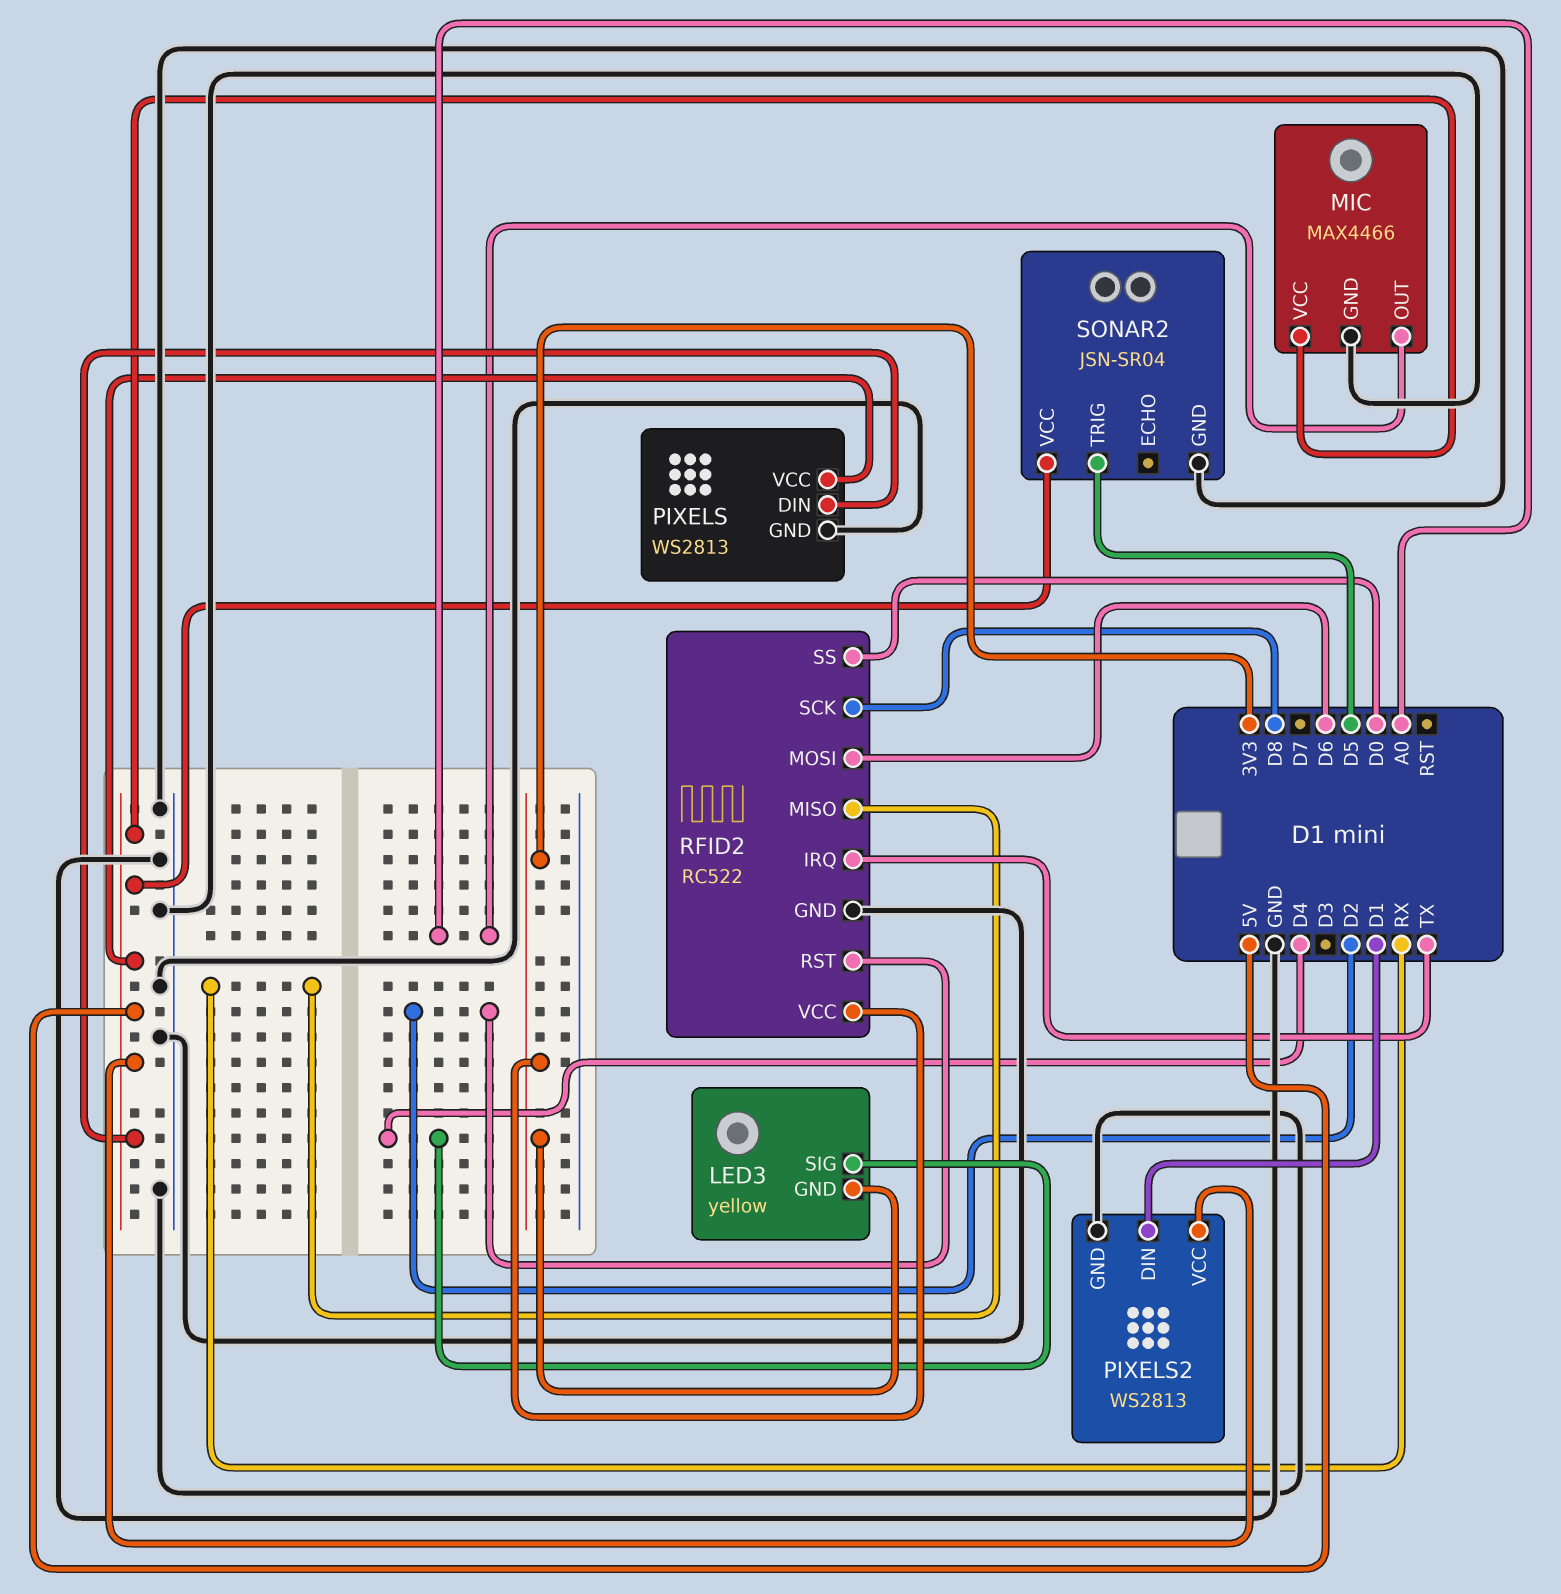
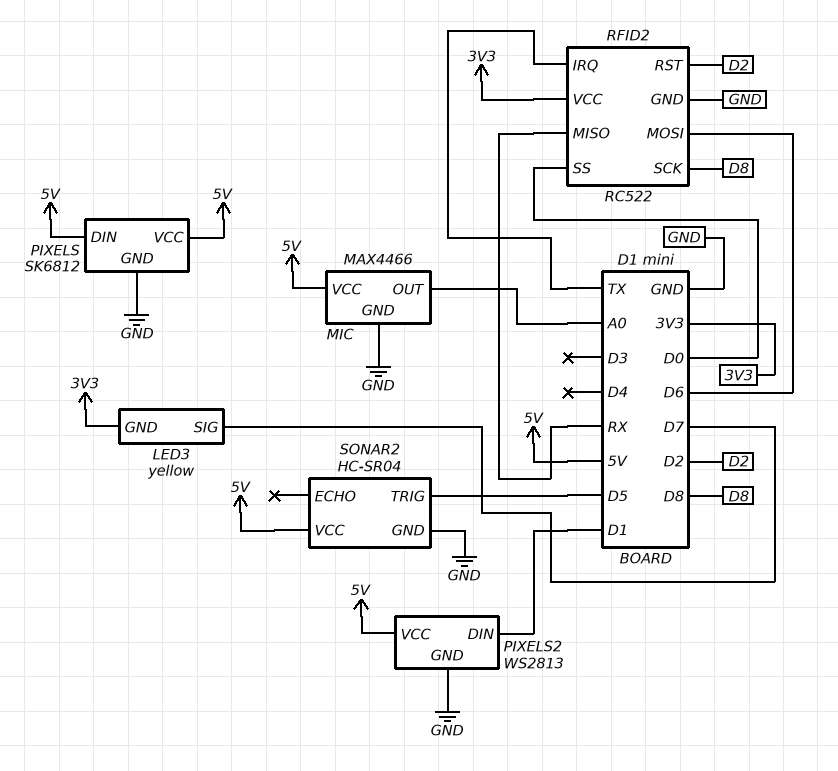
LED3 pin SIG: D4 -> D7
PIXELS: WS2813 -> SK6812
SONAR2: JSN-SR04 -> HC-SR04

